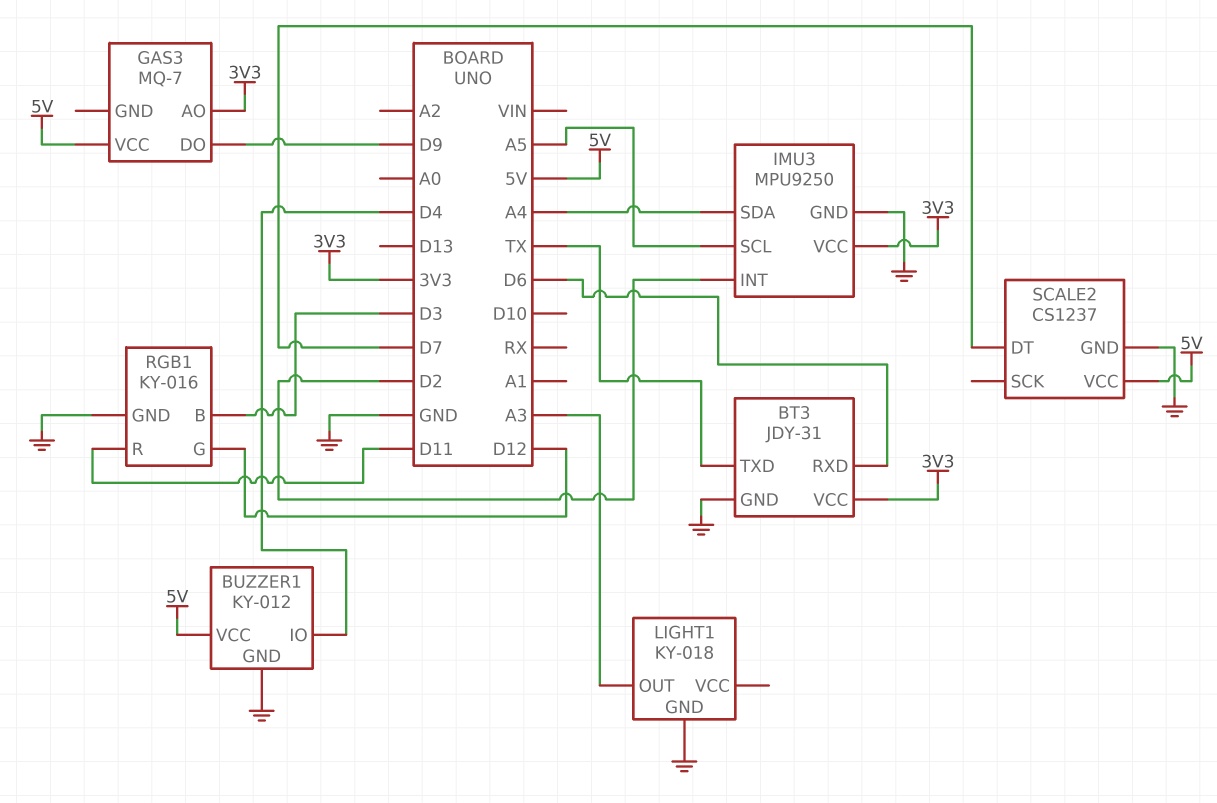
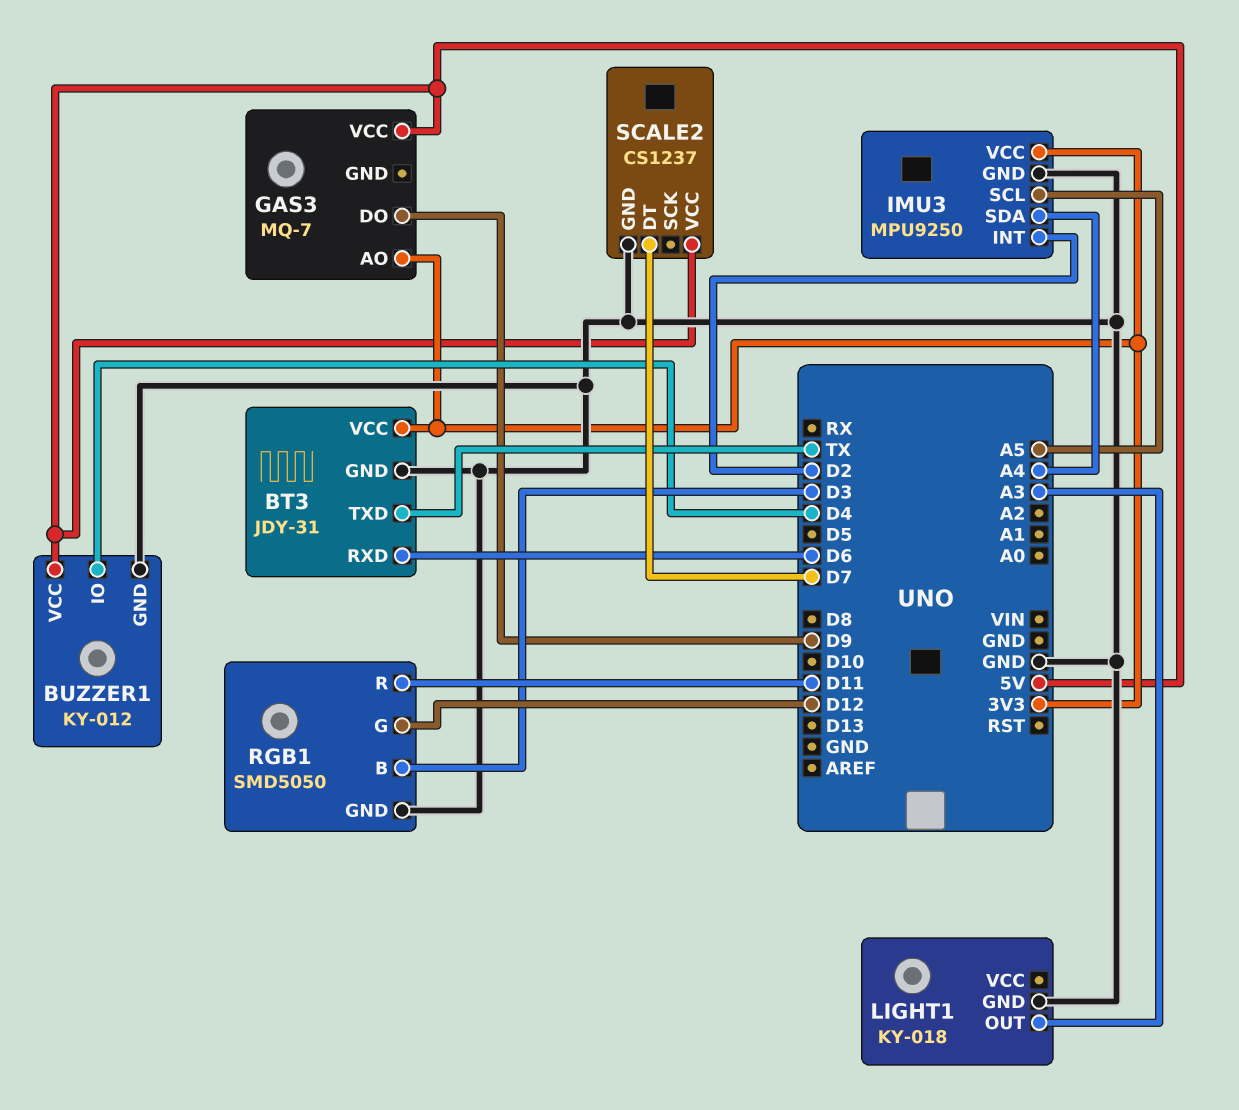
RGB1: KY-016 -> SMD5050

